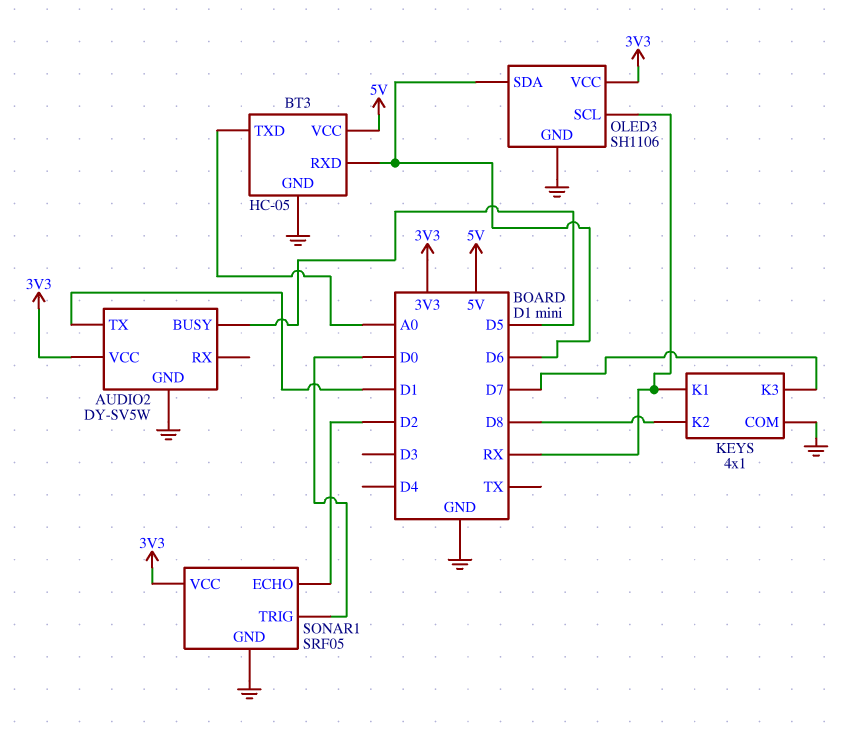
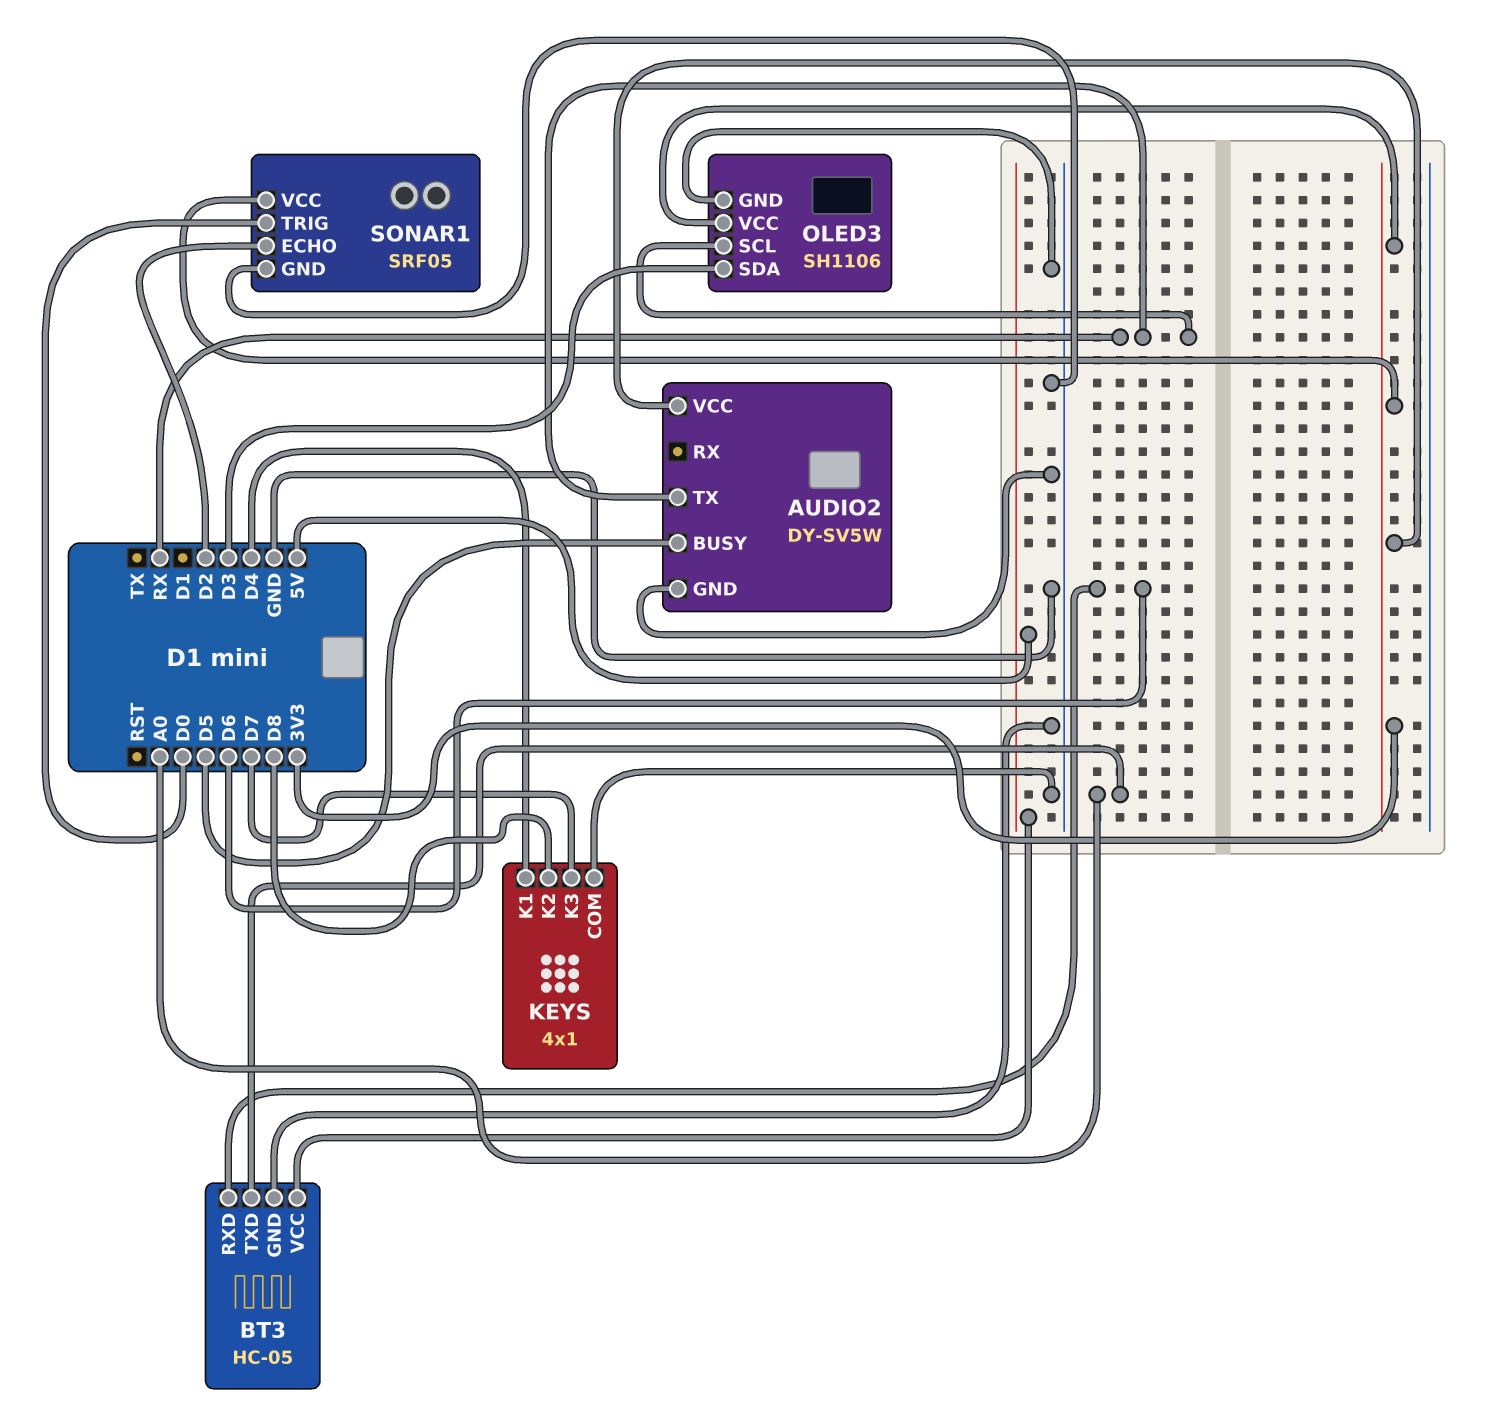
AUDIO2 pin TX: D1 -> RX
KEYS pin K1: RX -> D4
OLED3 pin SDA: D6 -> D3

